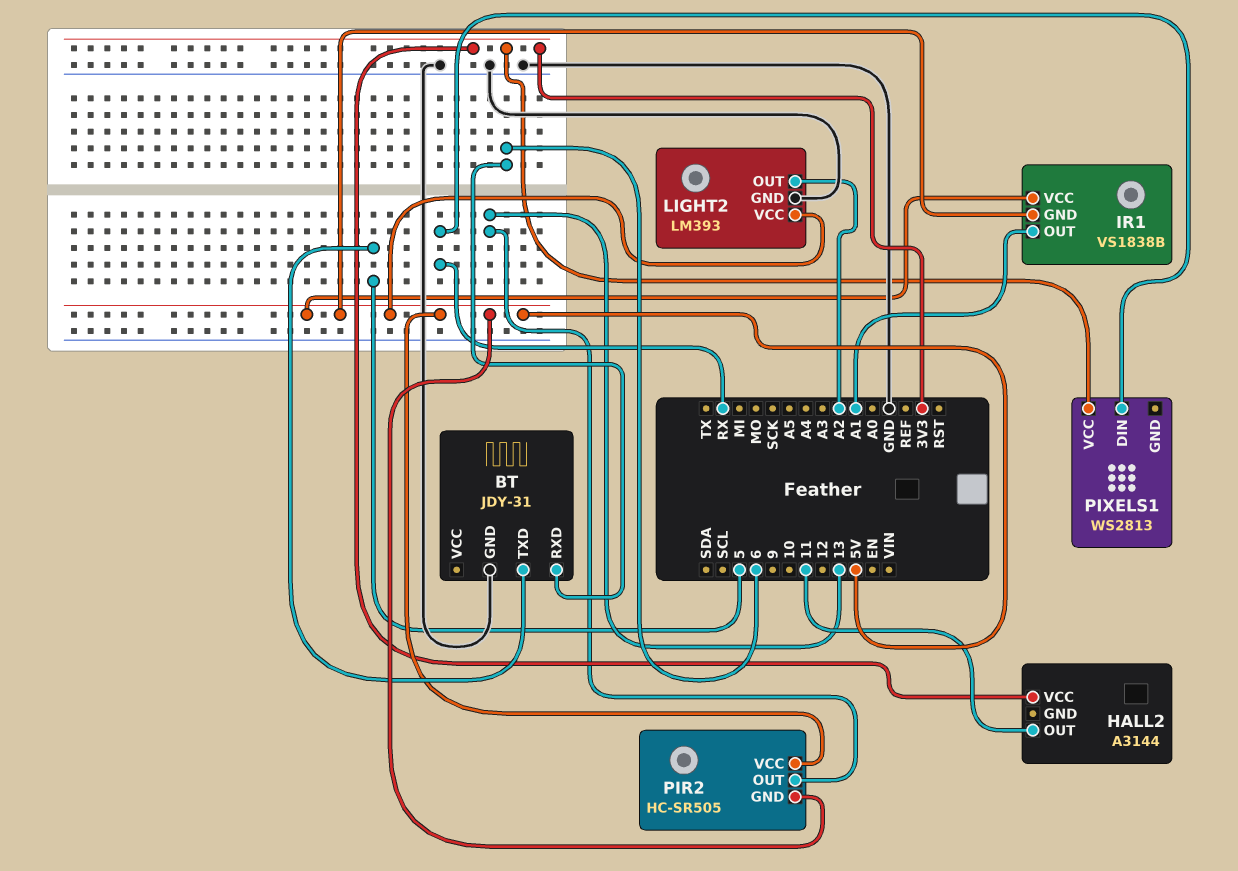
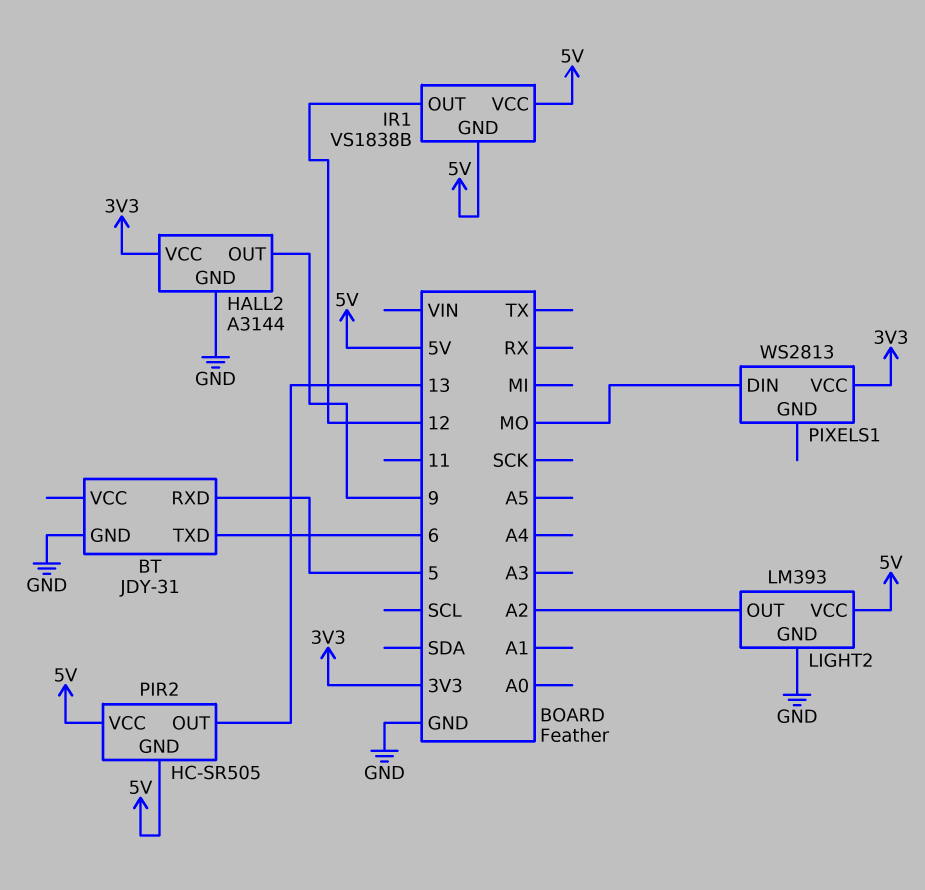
BT pin RXD: 6 -> 5
BT pin TXD: 5 -> 6
HALL2 pin GND: none -> GND
HALL2 pin OUT: 11 -> 9
IR1 pin OUT: A1 -> 12
PIXELS1 pin DIN: RX -> MO

